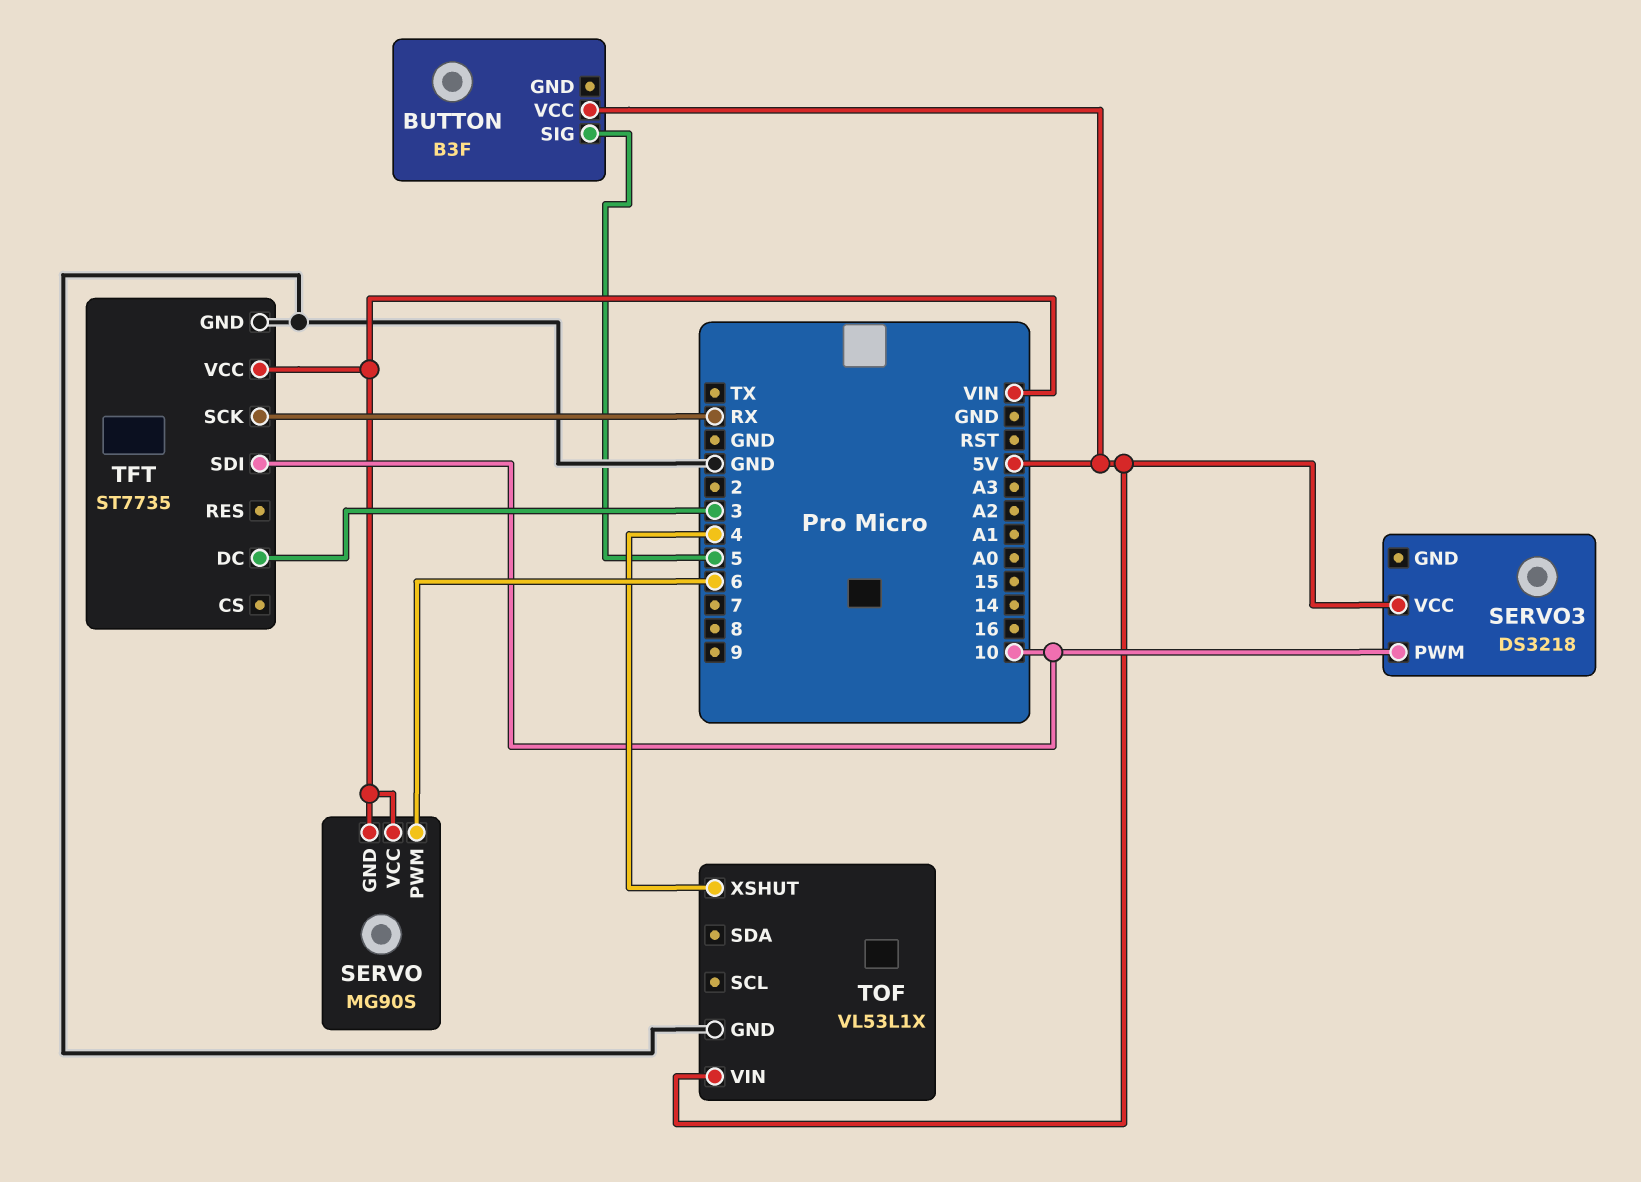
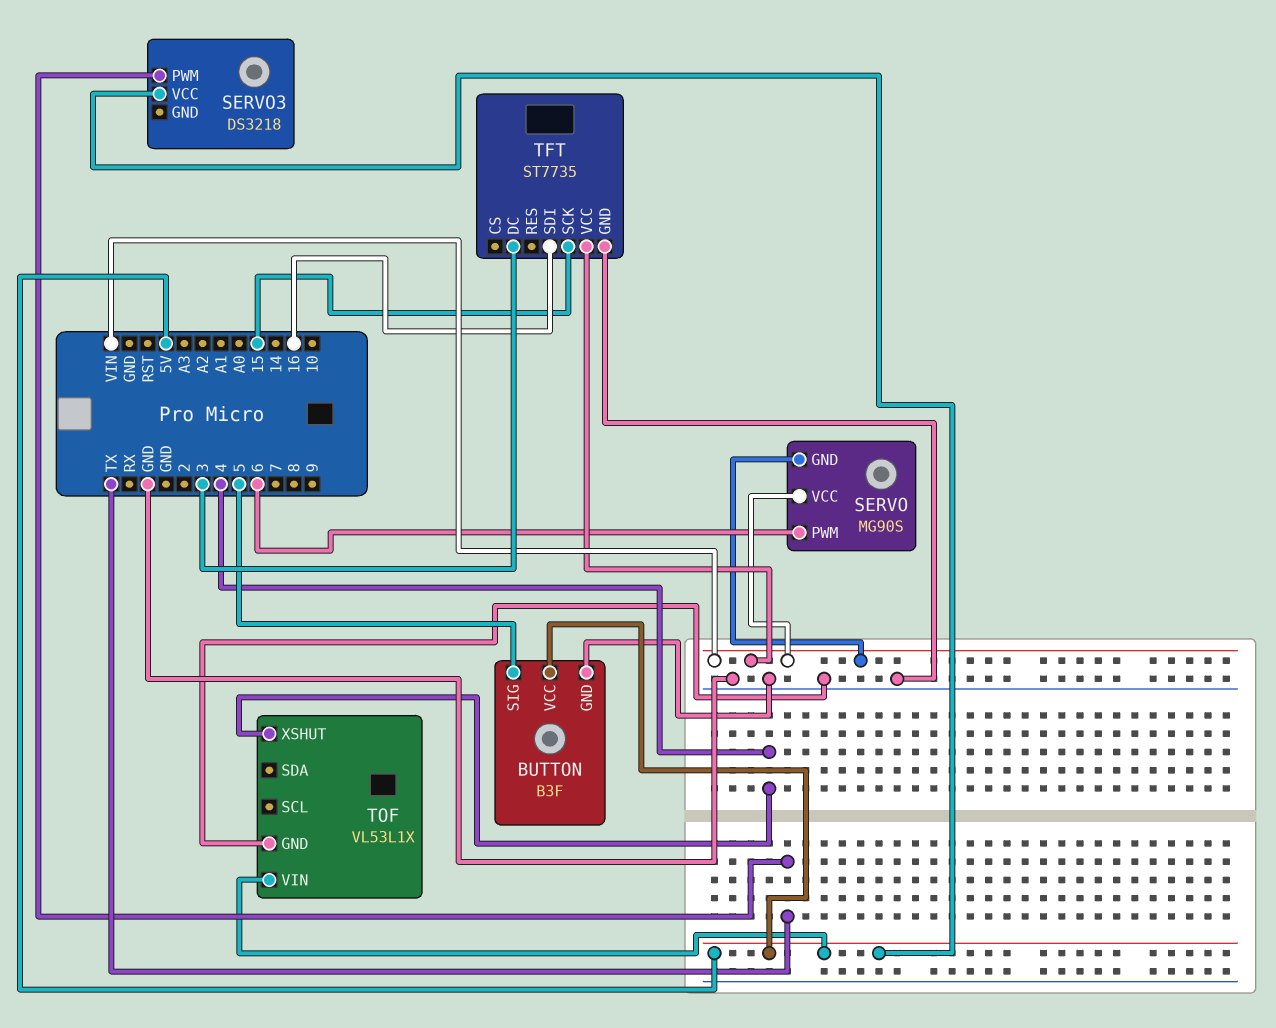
BUTTON pin GND: none -> GND
SERVO3 pin PWM: 10 -> TX
TFT pin SCK: RX -> 15
TFT pin SDI: 10 -> 16

